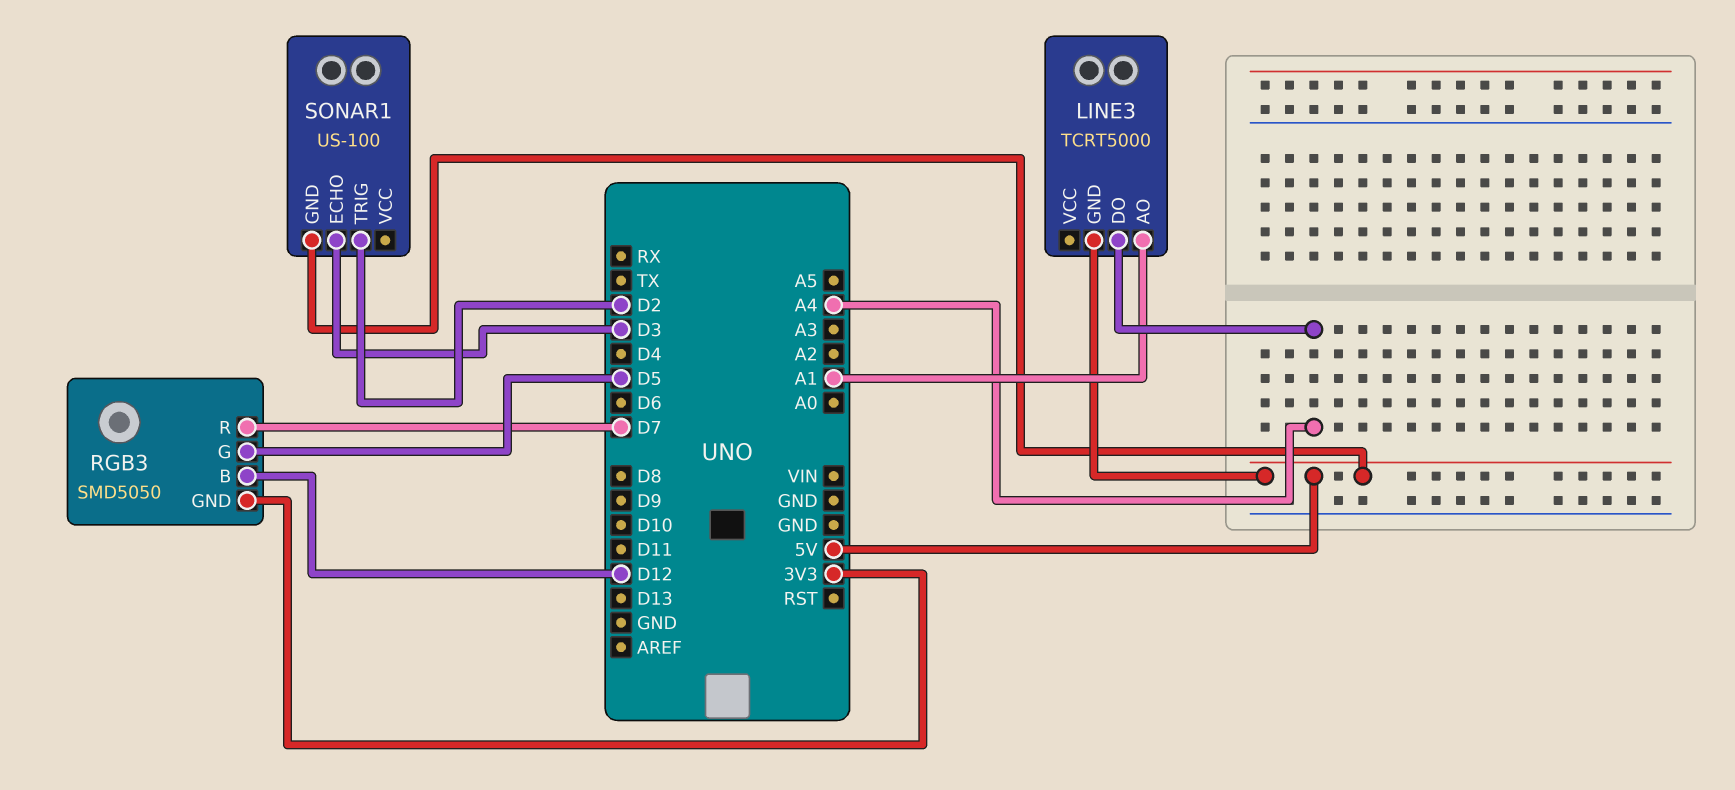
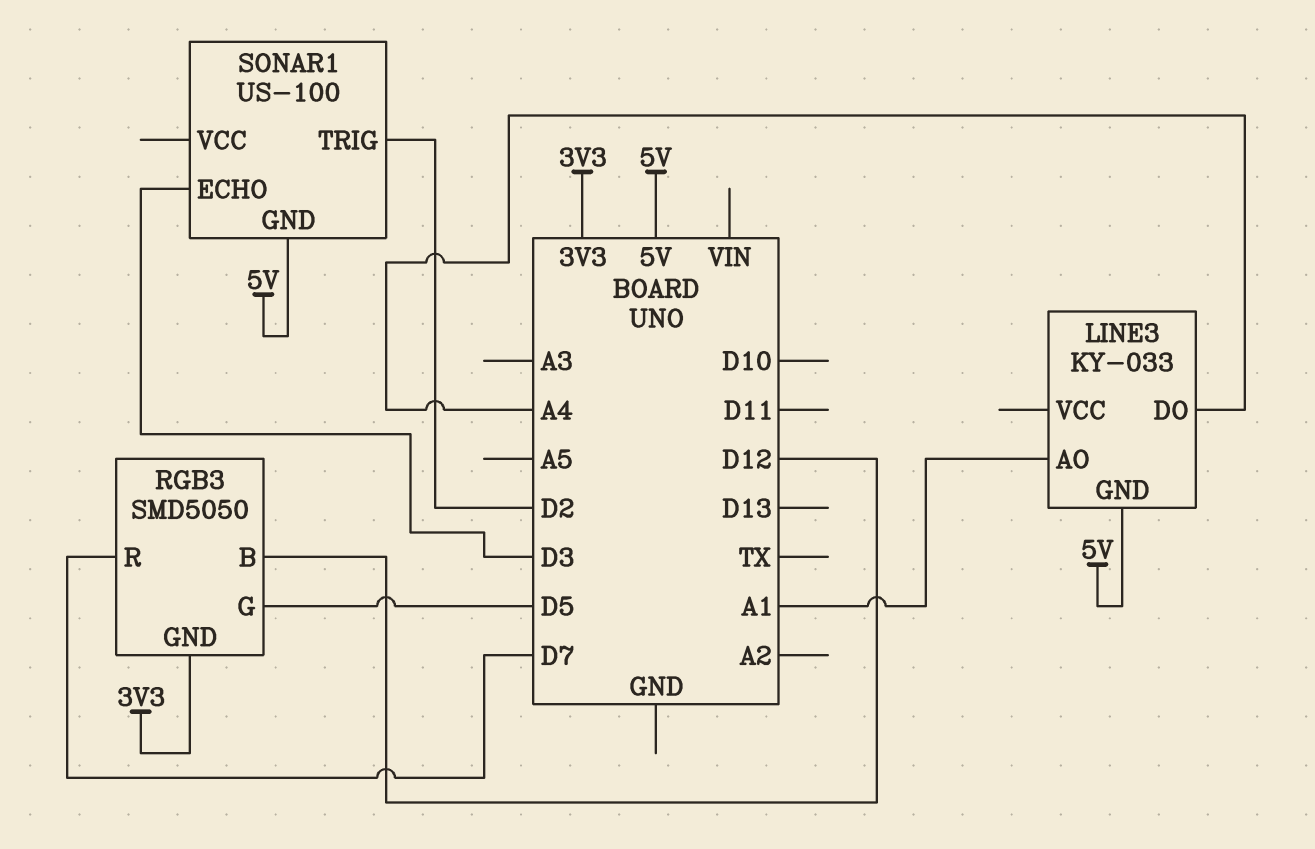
LINE3: TCRT5000 -> KY-033

